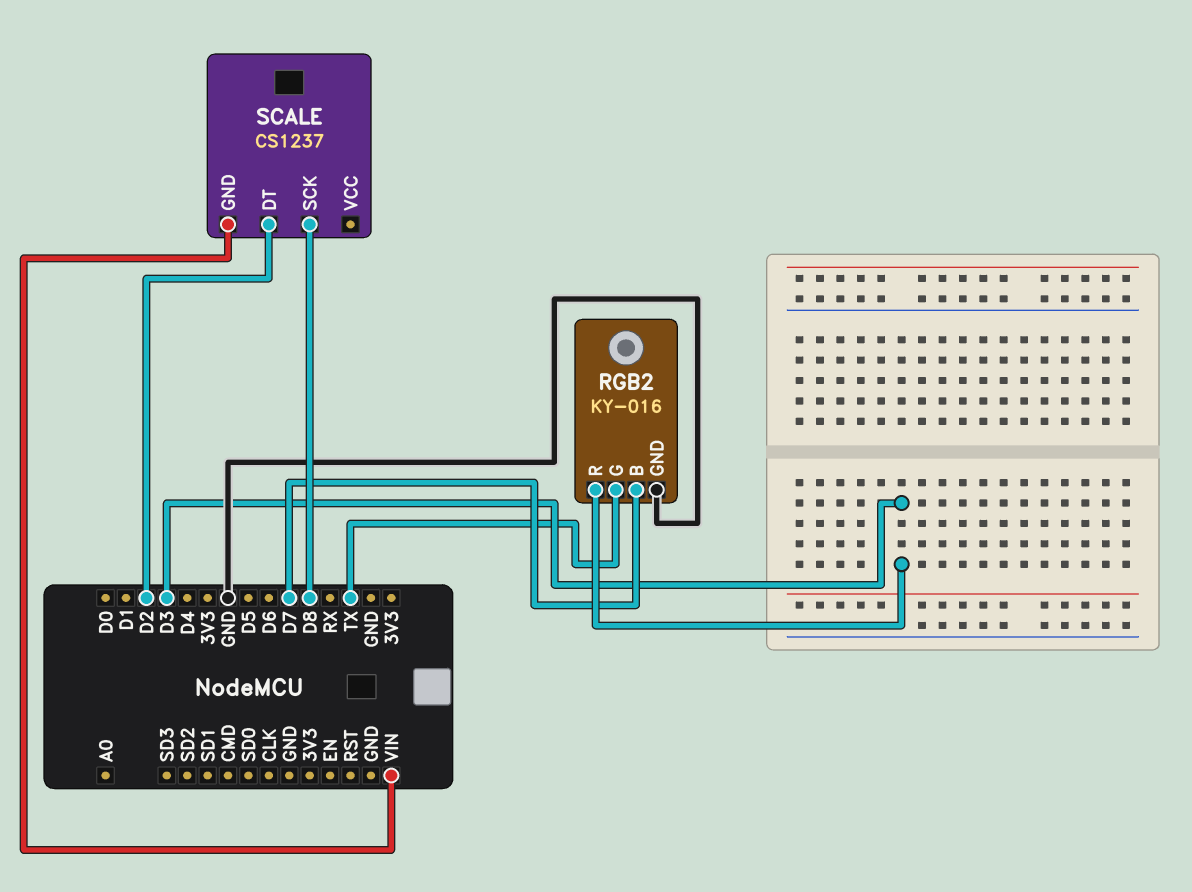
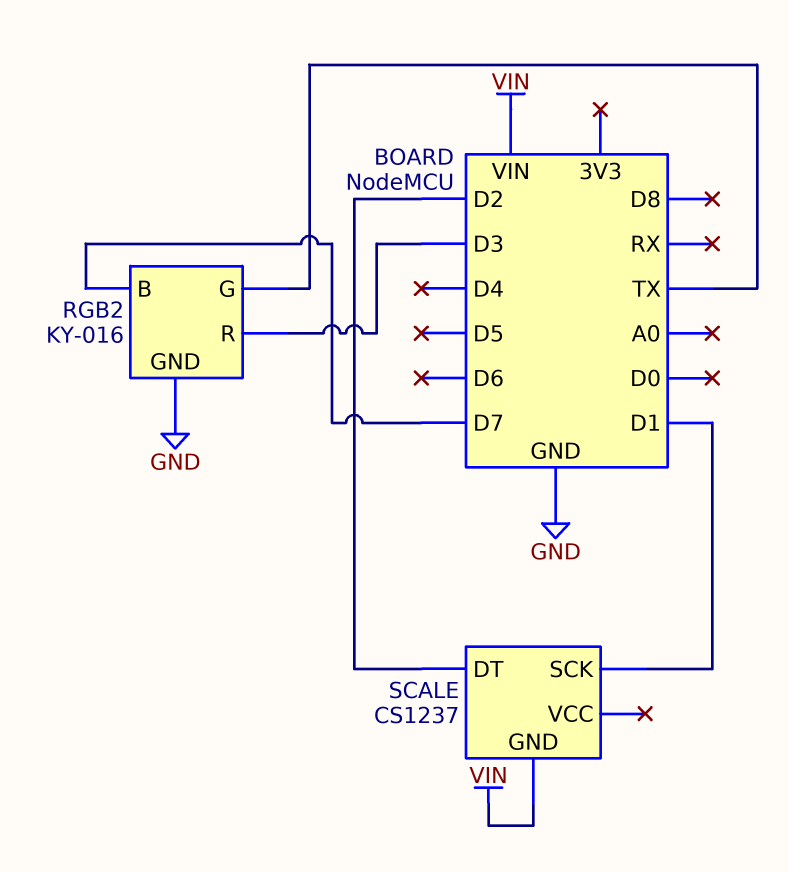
SCALE pin SCK: D8 -> D1

